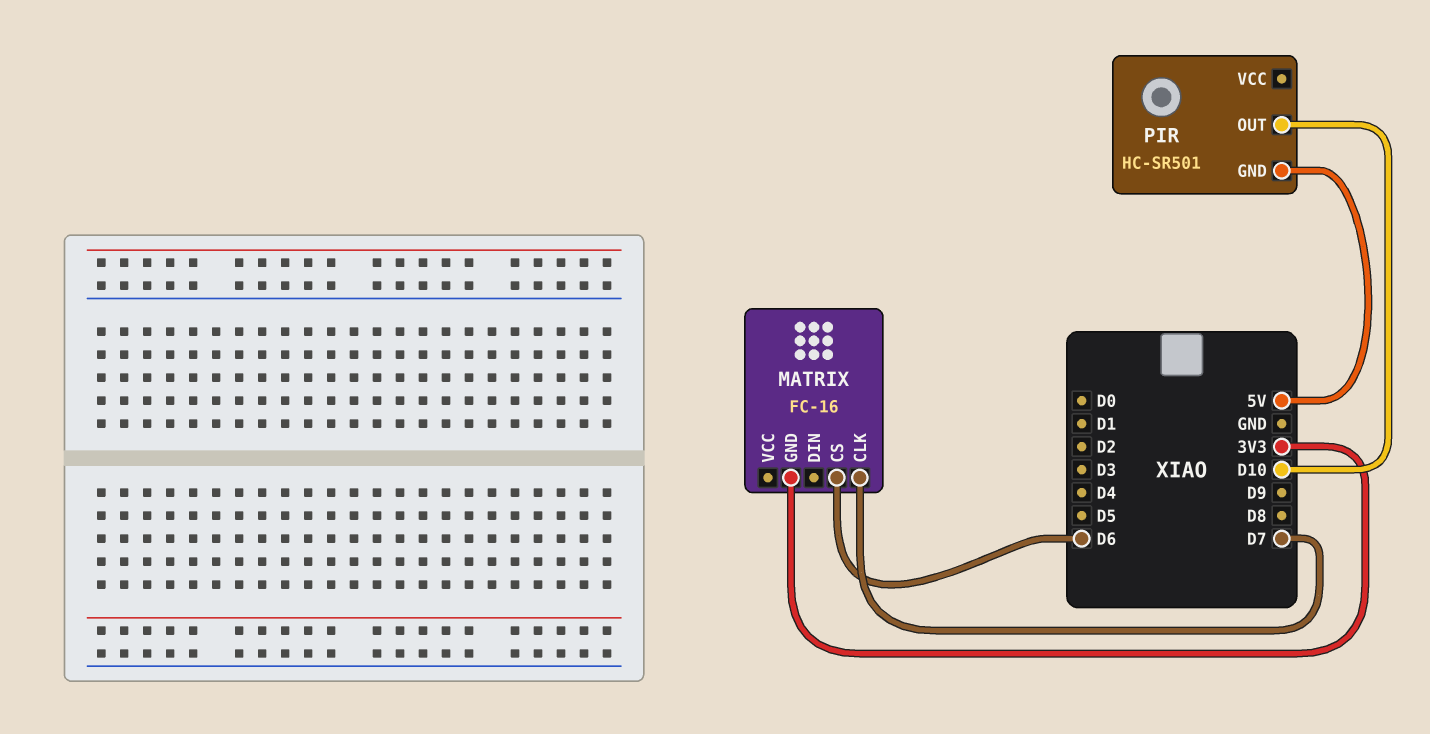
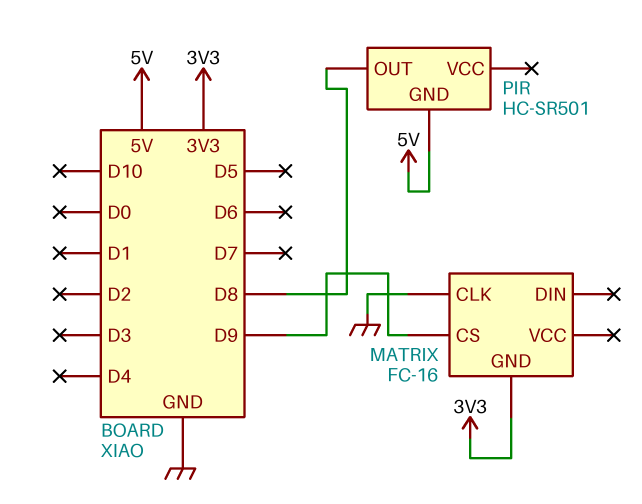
MATRIX pin CLK: D7 -> GND
MATRIX pin CS: D6 -> D9
PIR pin OUT: D10 -> D8

